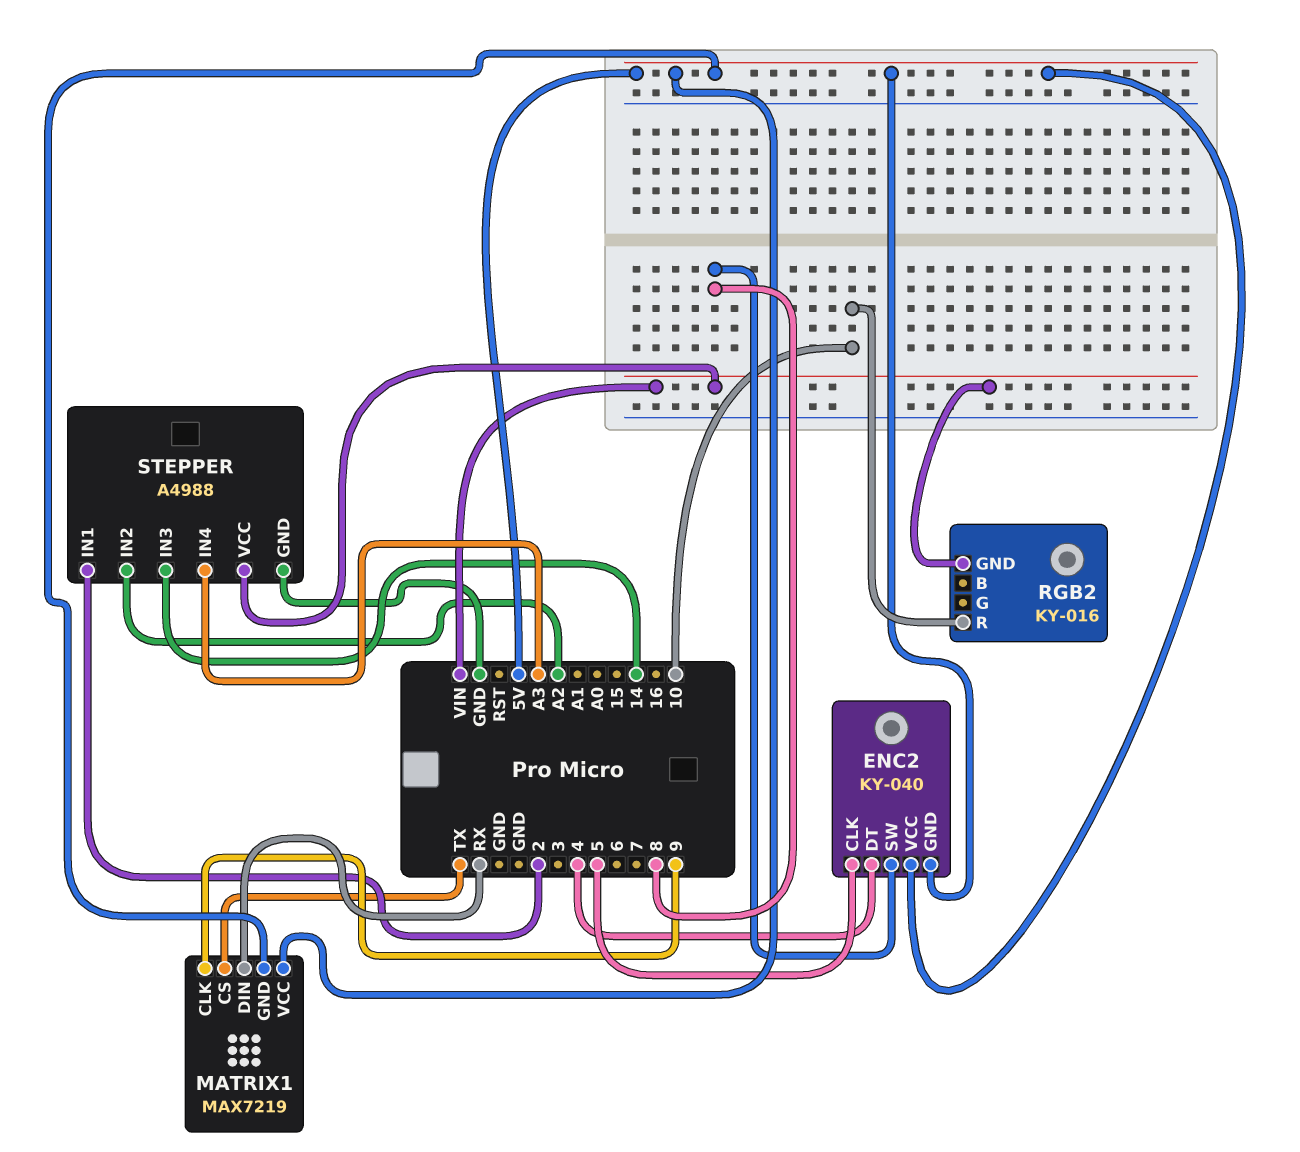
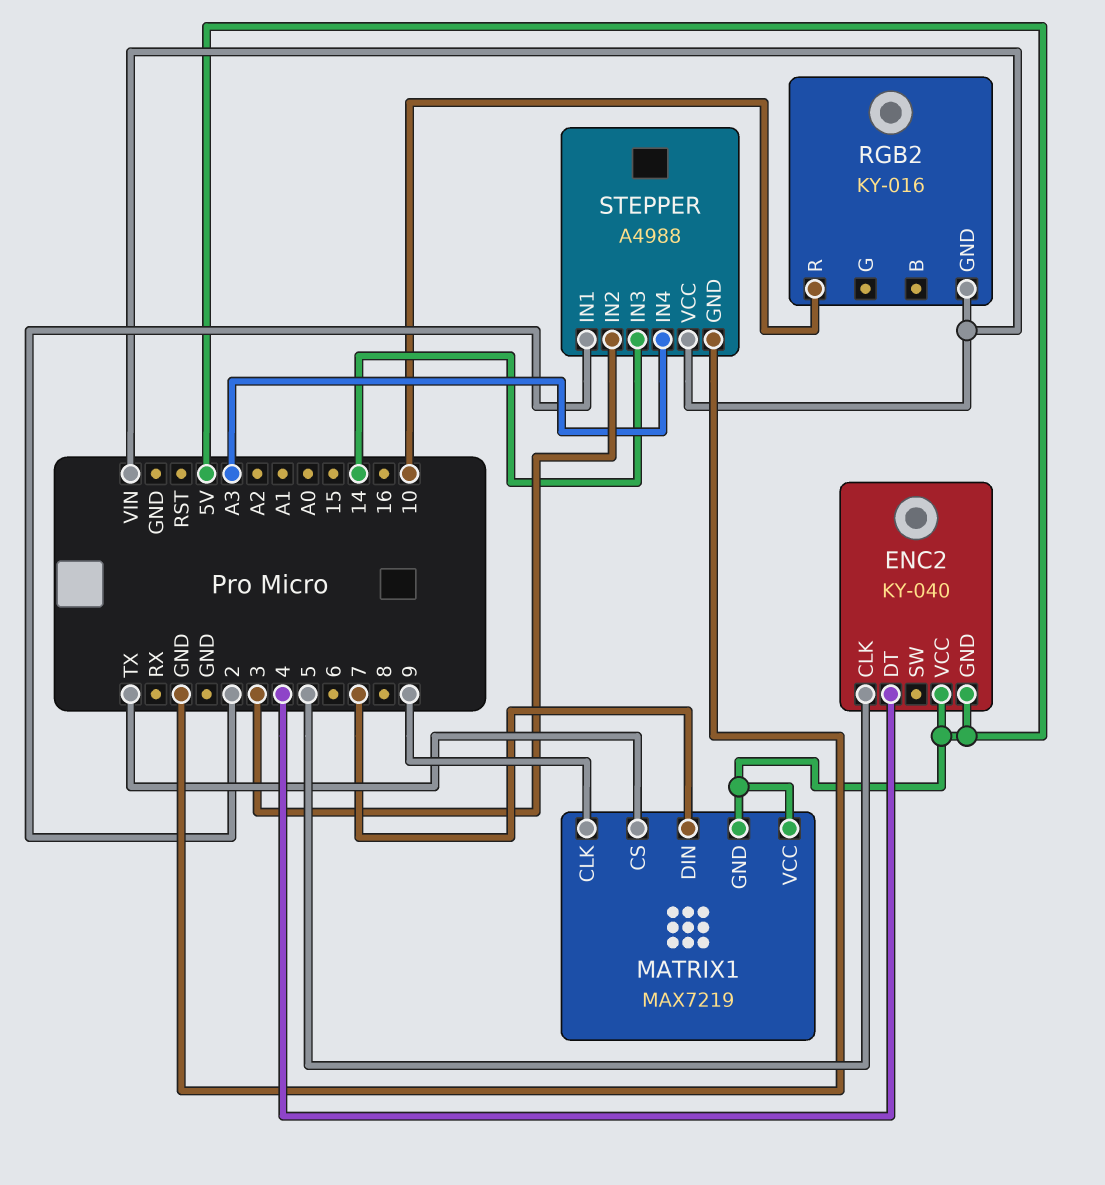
ENC2 pin SW: 8 -> none
MATRIX1 pin DIN: RX -> 7
STEPPER pin IN2: A2 -> 3

